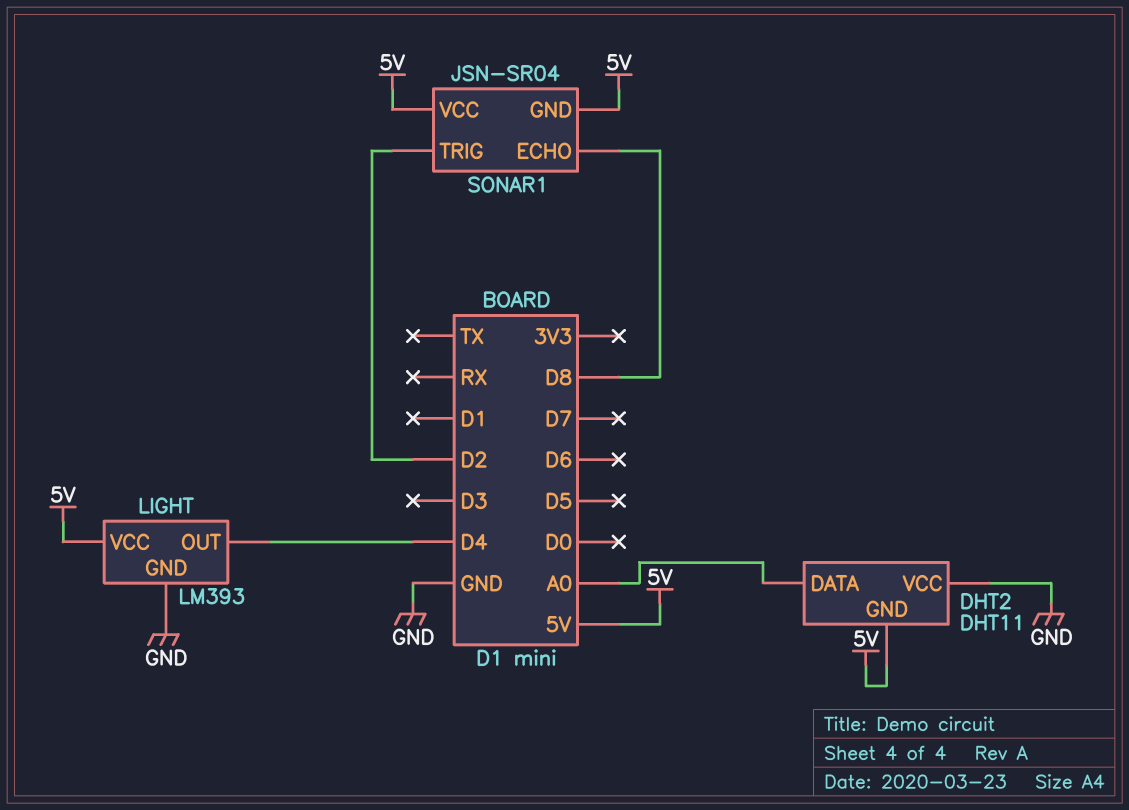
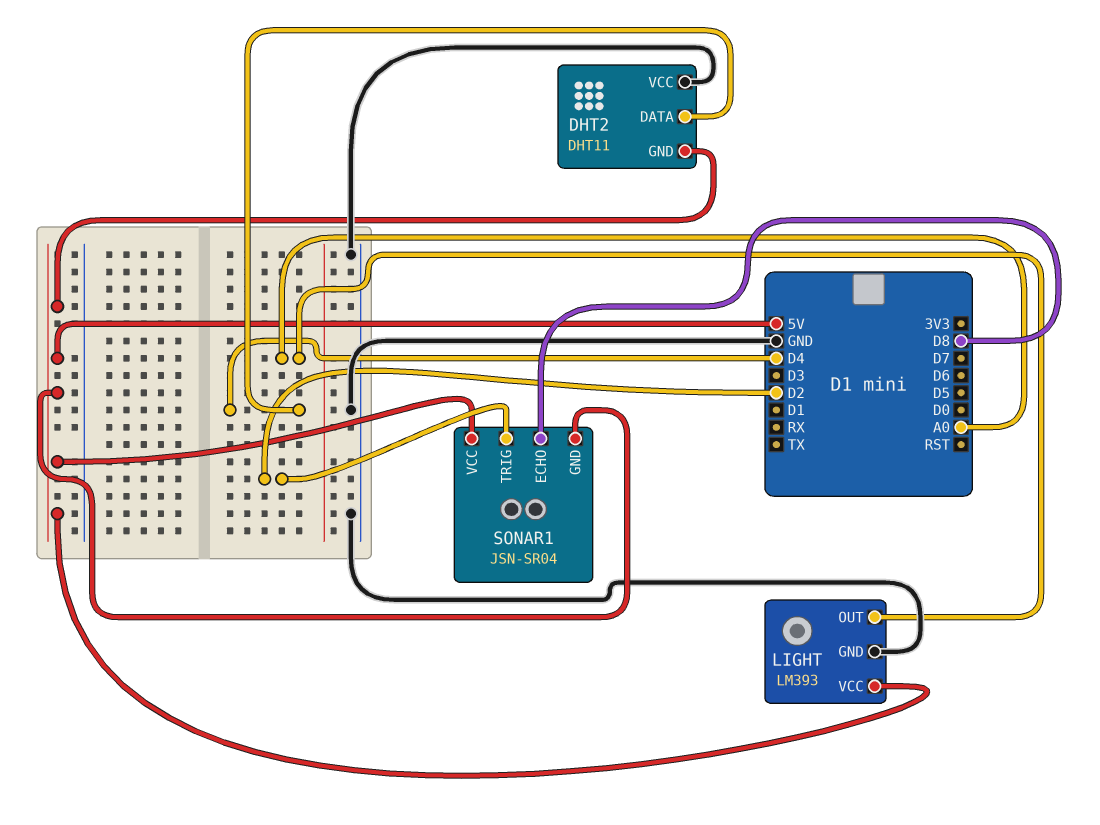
DHT2 pin DATA: A0 -> D4
LIGHT pin OUT: D4 -> A0

